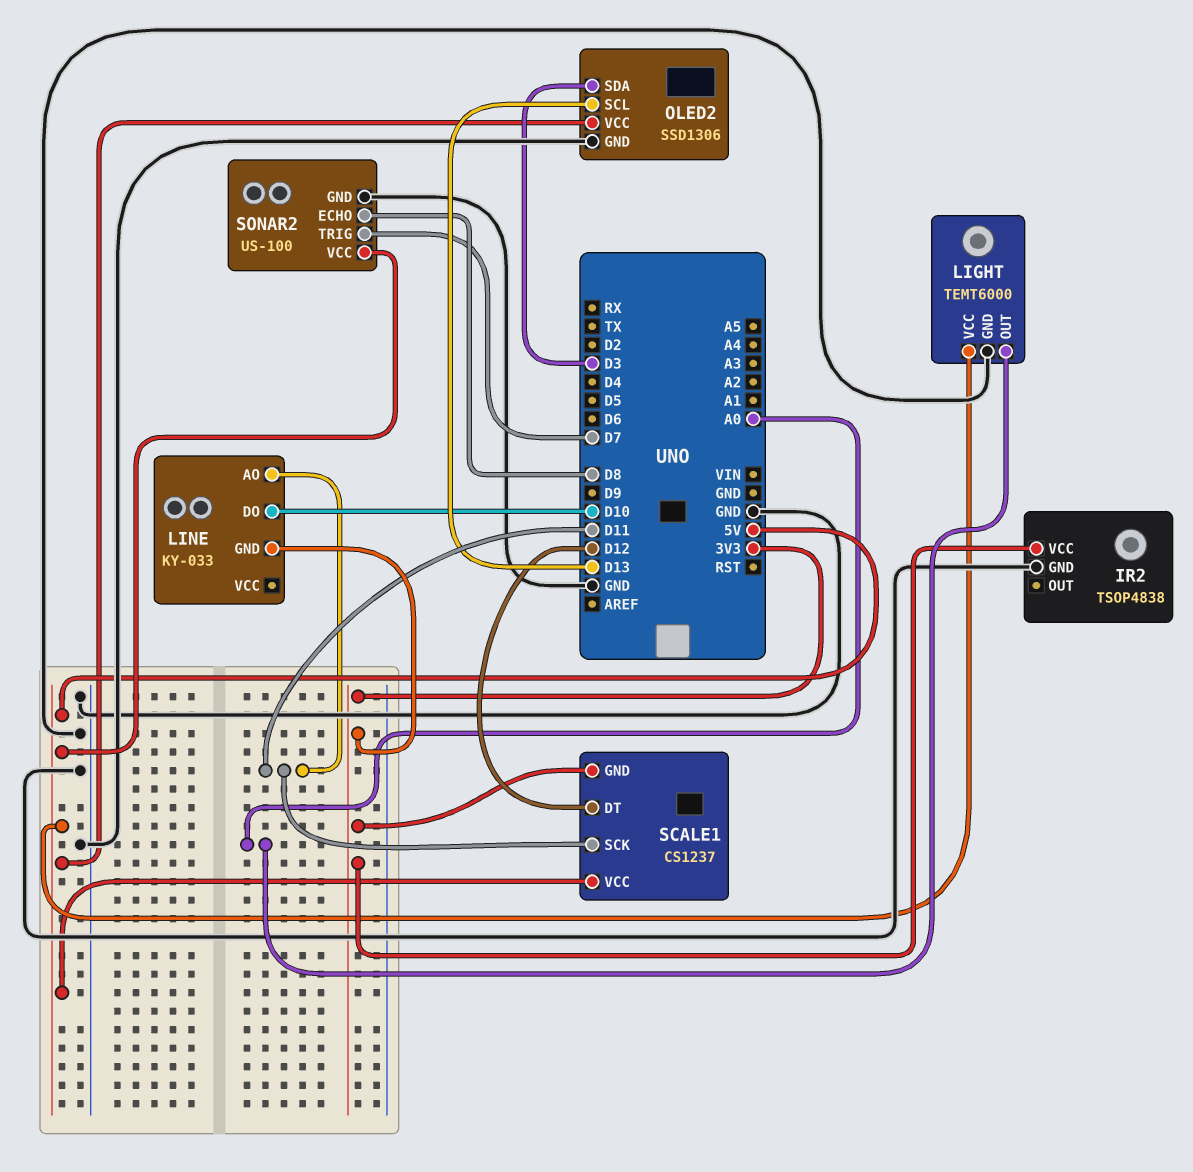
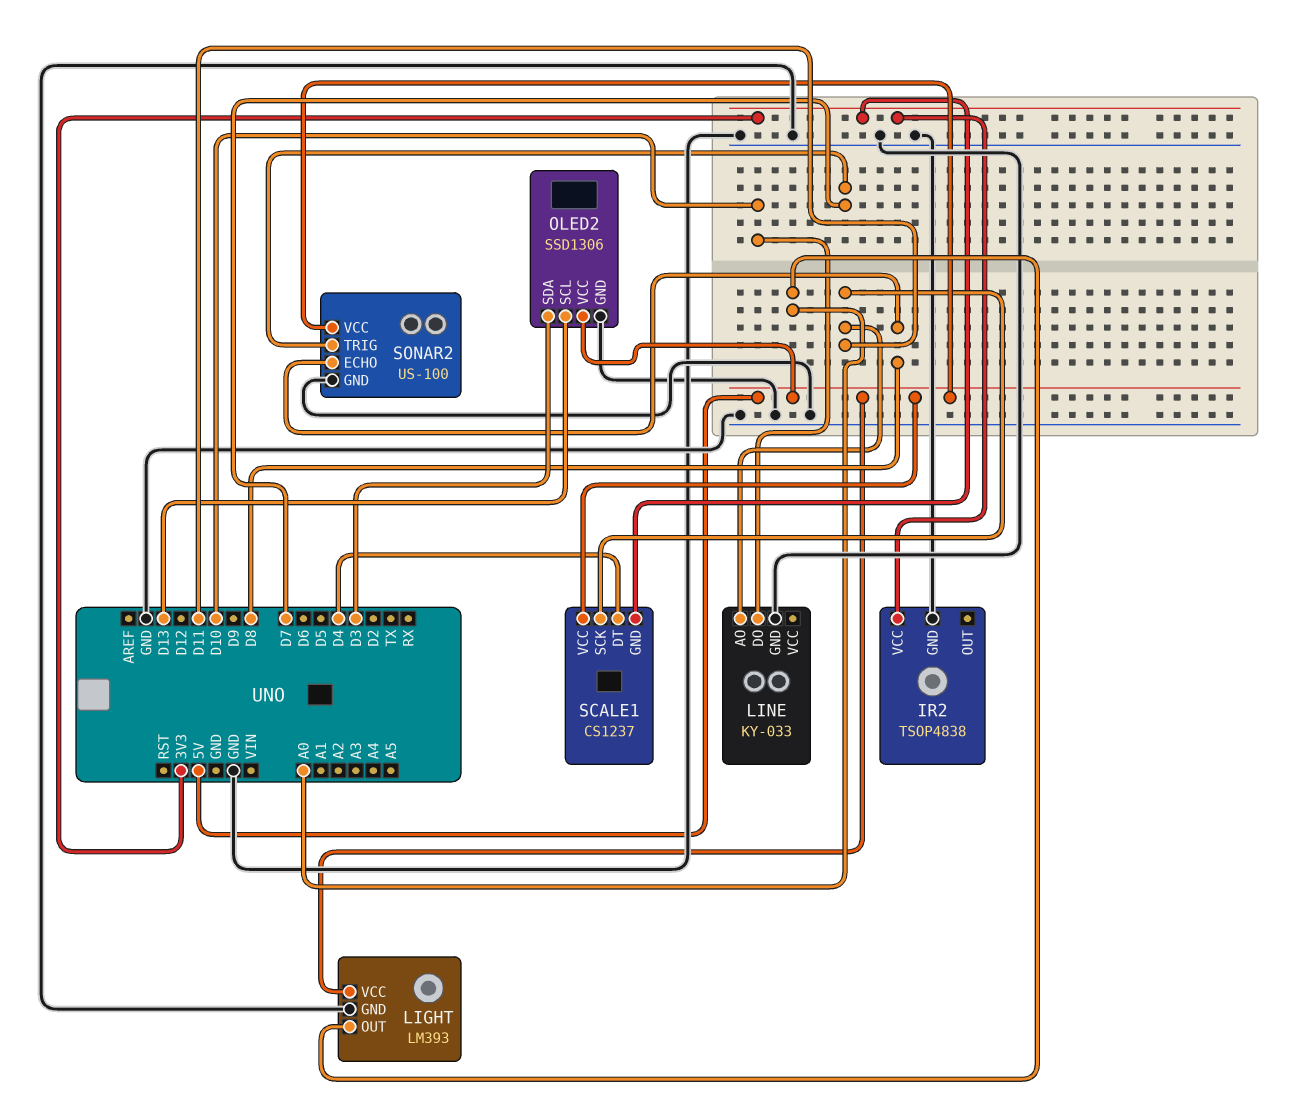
LIGHT: TEMT6000 -> LM393
LINE pin GND: 3V3 -> GND
SCALE1 pin DT: D12 -> D4

